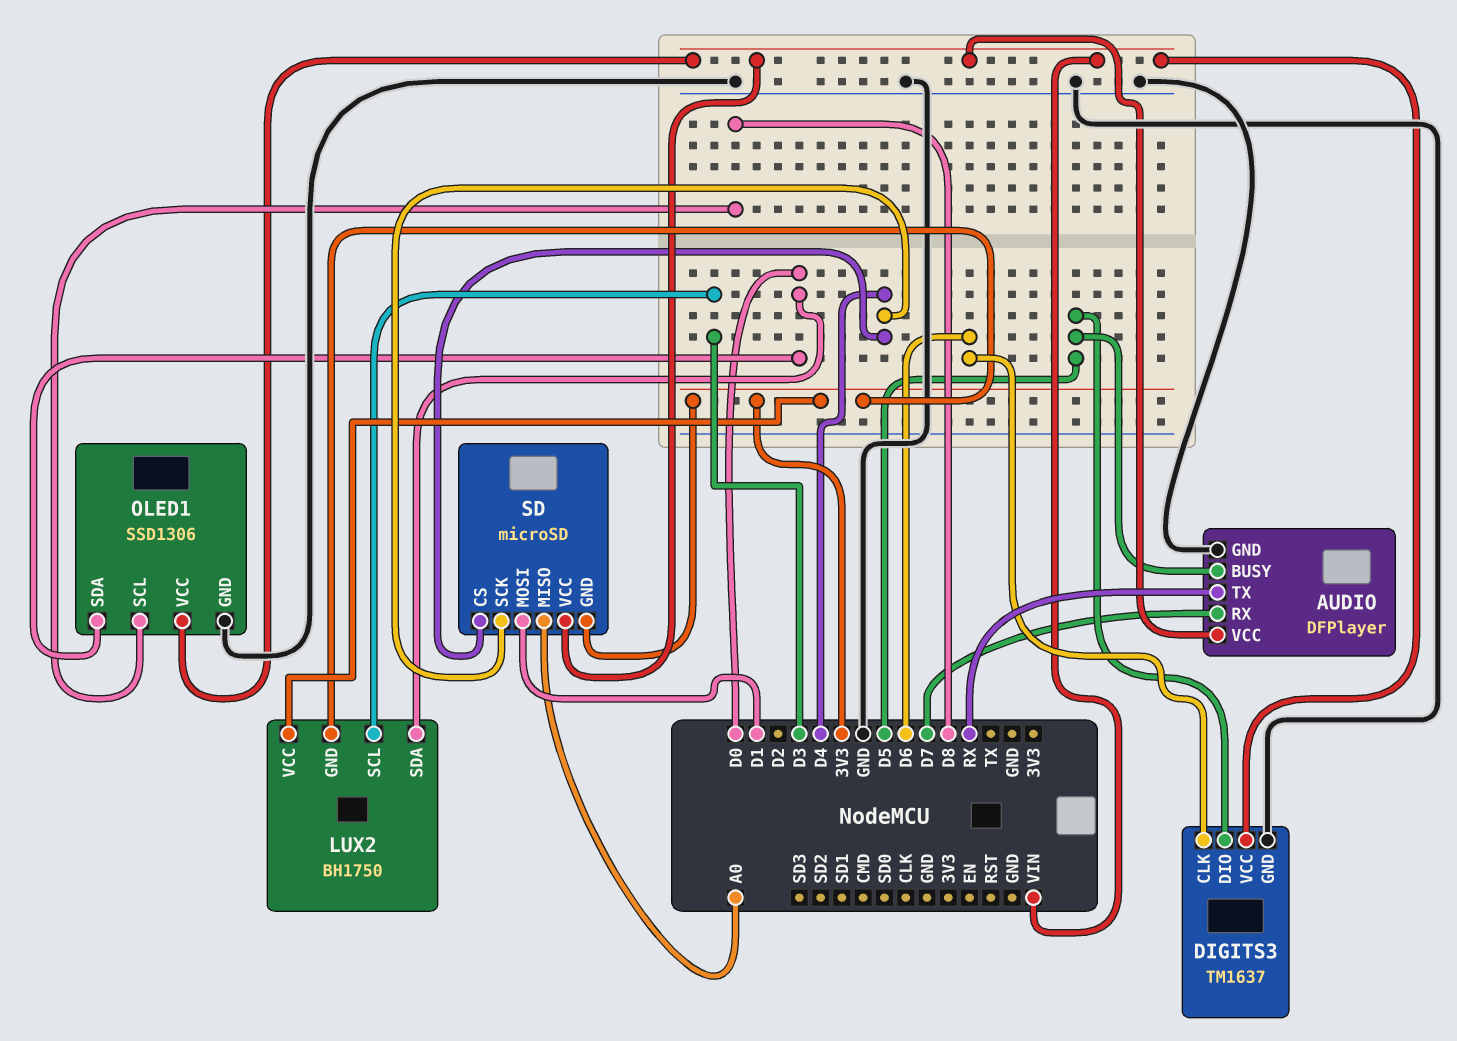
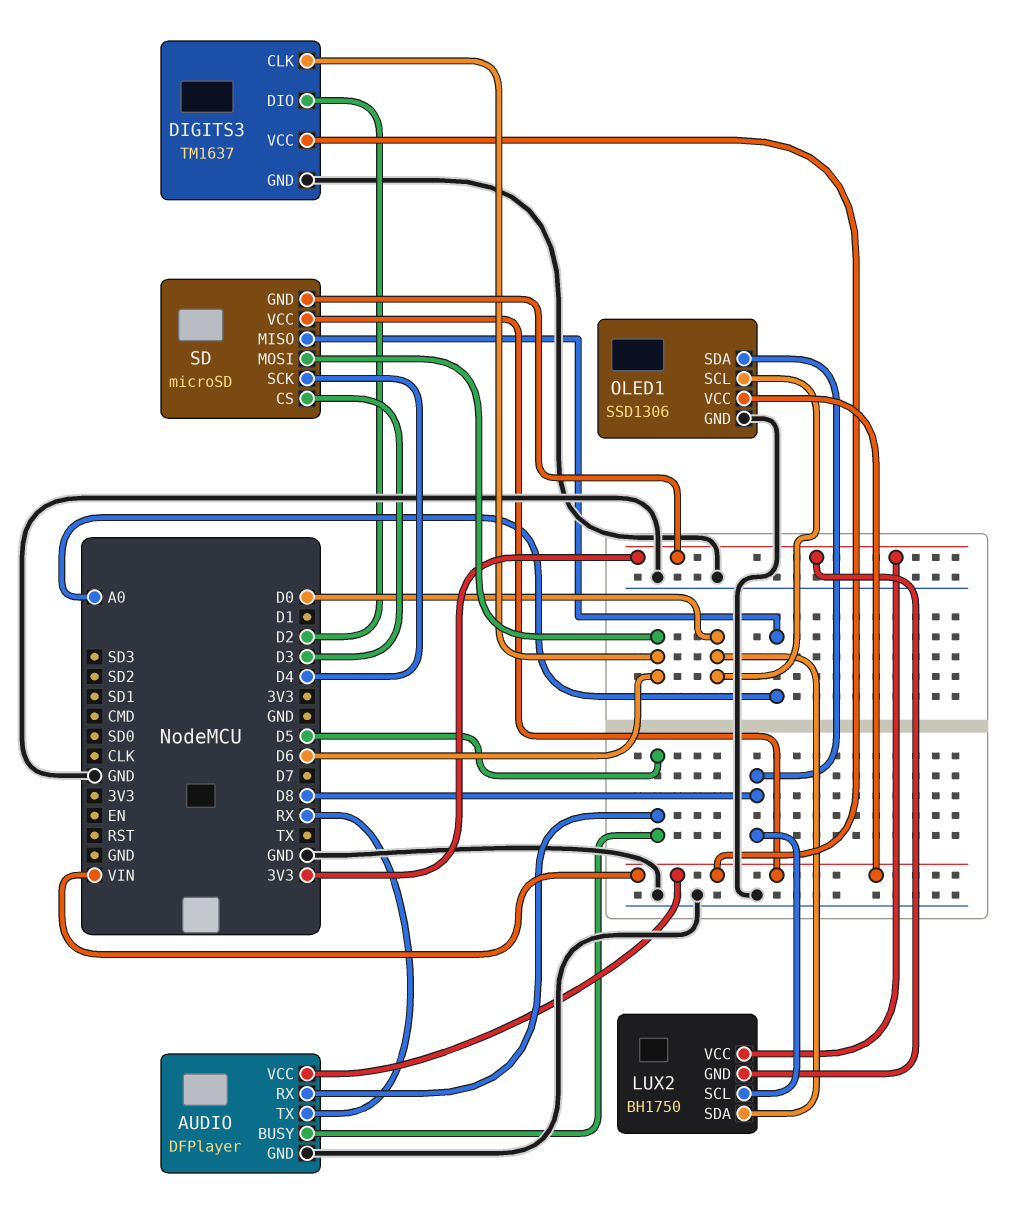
AUDIO pin RX: D7 -> D5
DIGITS3 pin DIO: D5 -> D2
LUX2 pin SCL: D3 -> D8
OLED1 pin SCL: D8 -> D0
OLED1 pin SDA: D0 -> D8
SD pin CS: D4 -> D3
SD pin MOSI: D1 -> D6

